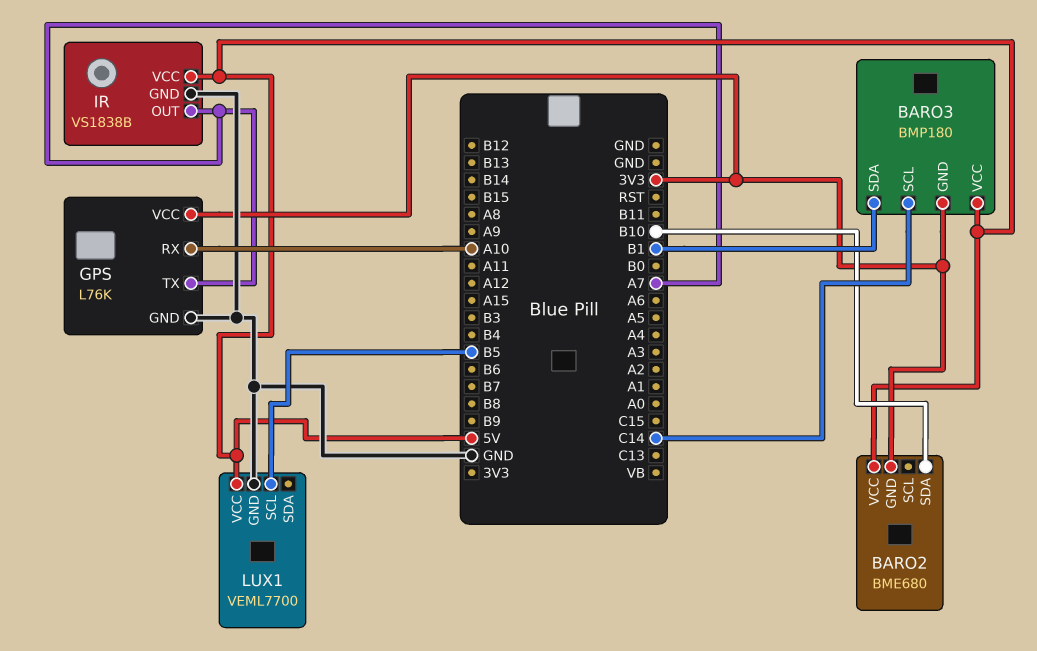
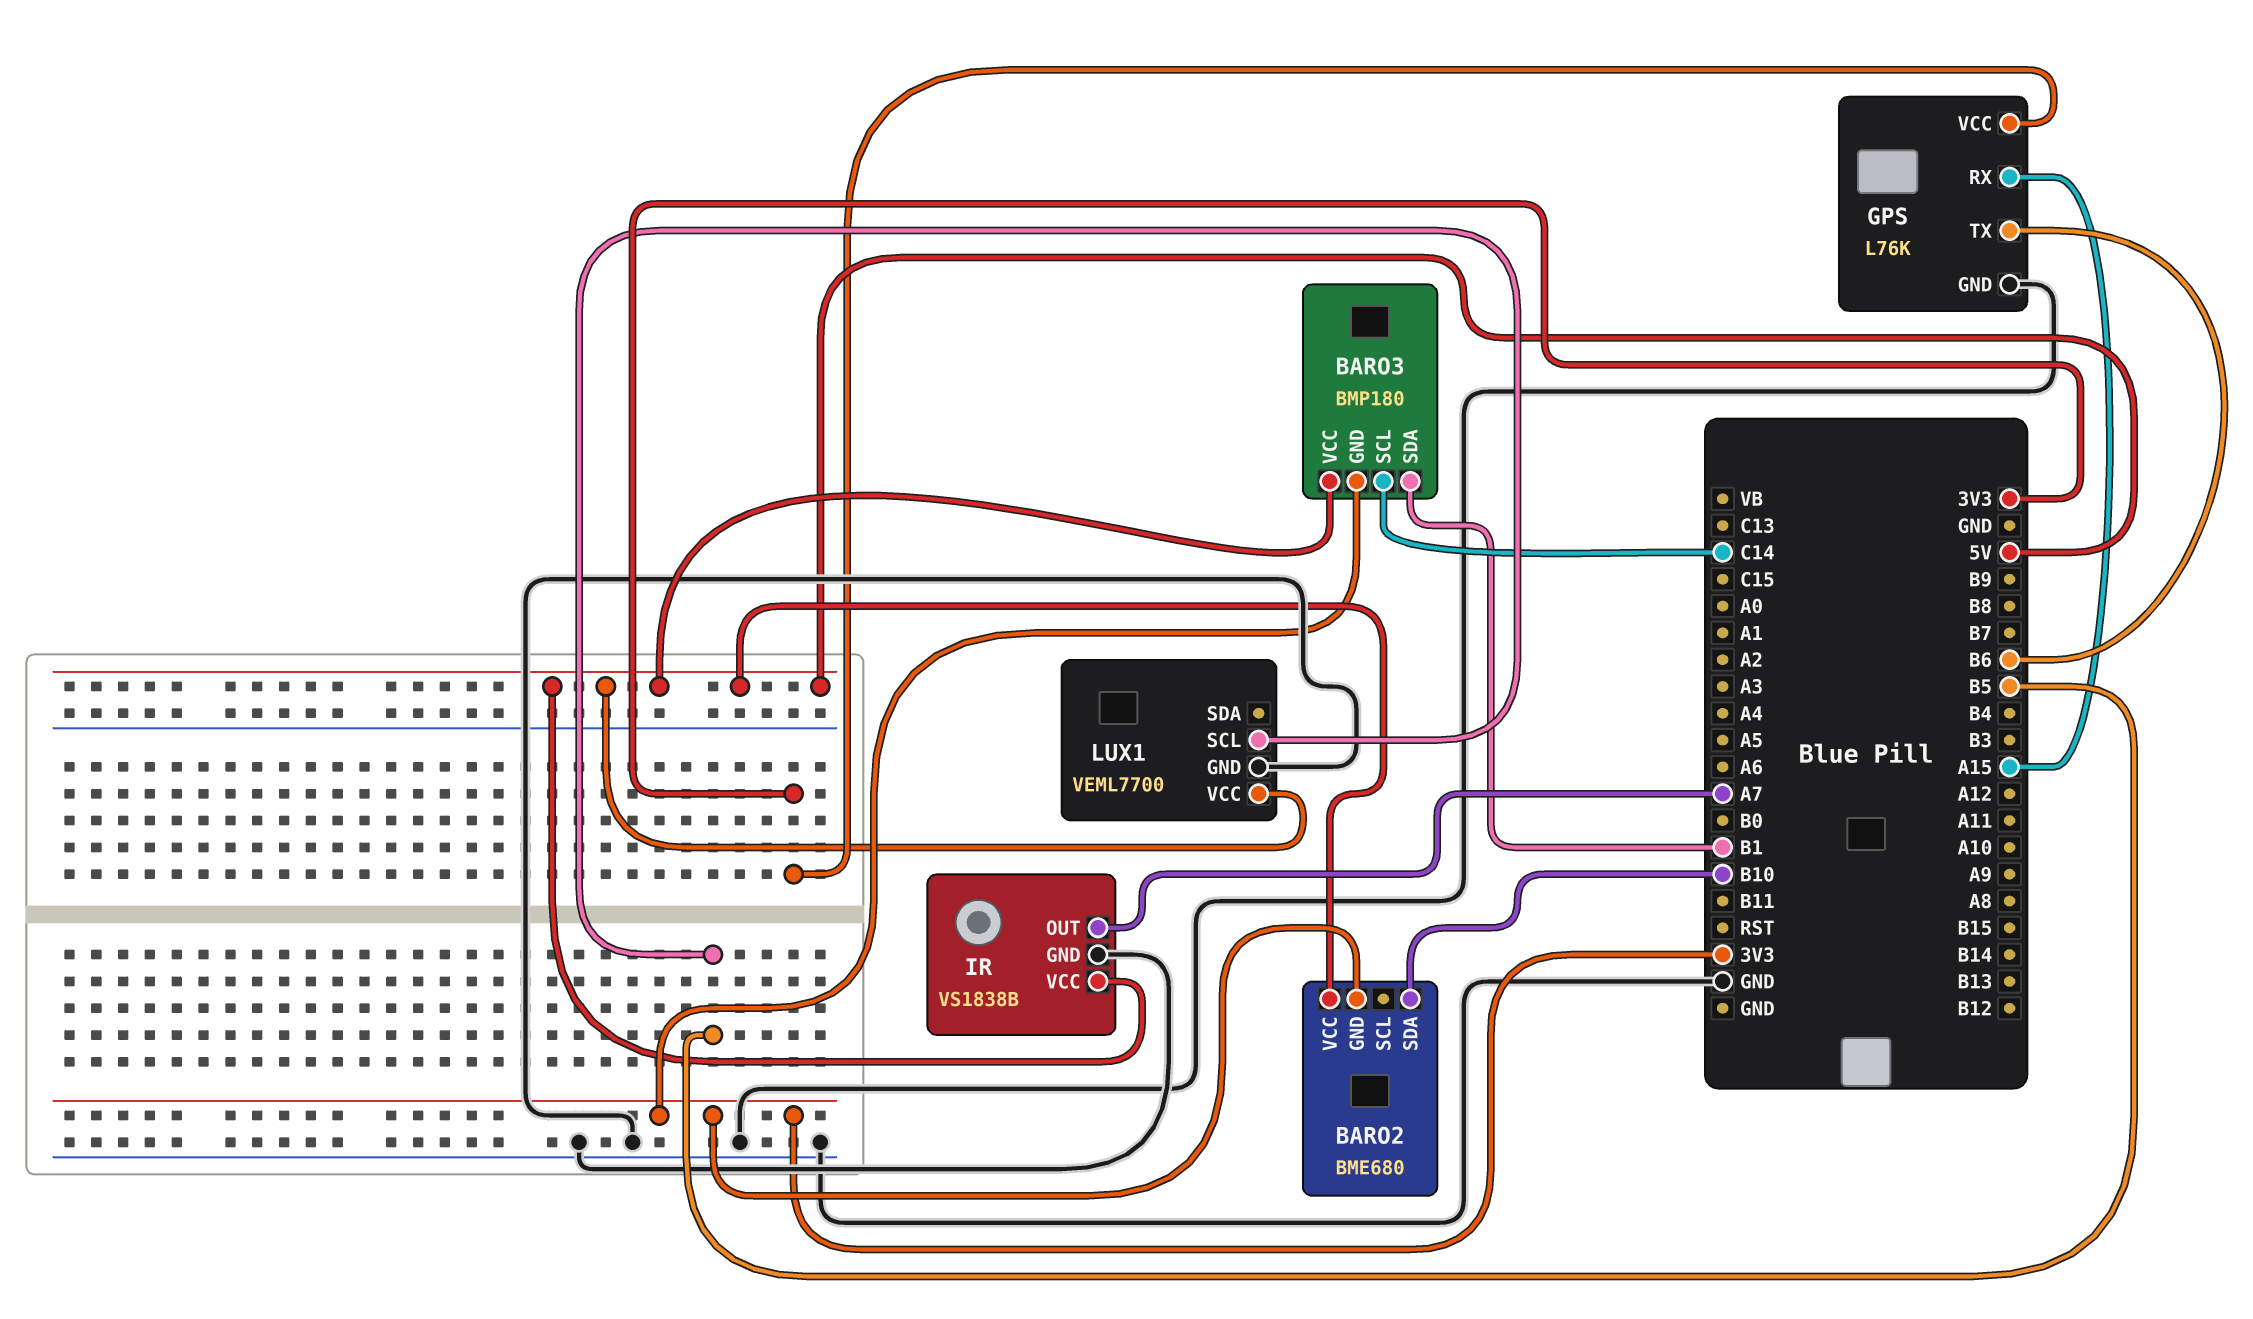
GPS pin RX: A10 -> A15
GPS pin TX: A7 -> B6

